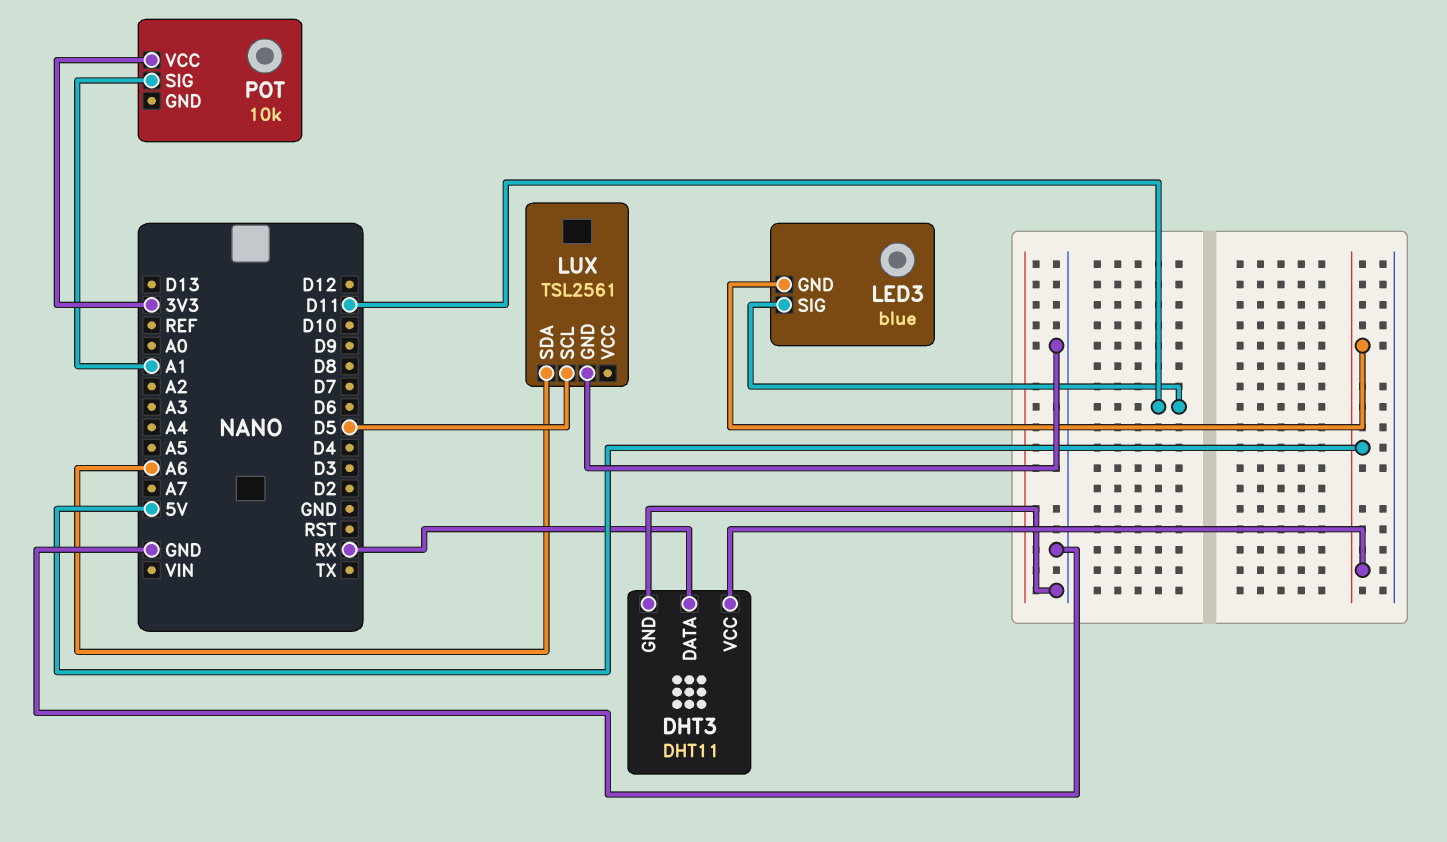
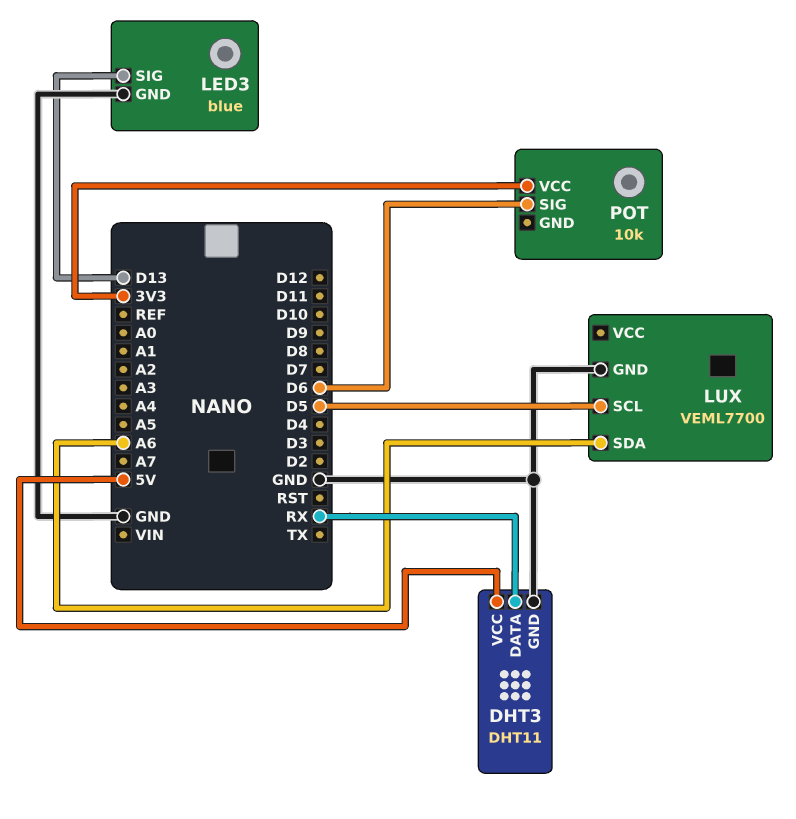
LED3 pin GND: 5V -> GND
LED3 pin SIG: D11 -> D13
LUX: TSL2561 -> VEML7700
POT pin SIG: A1 -> D6

